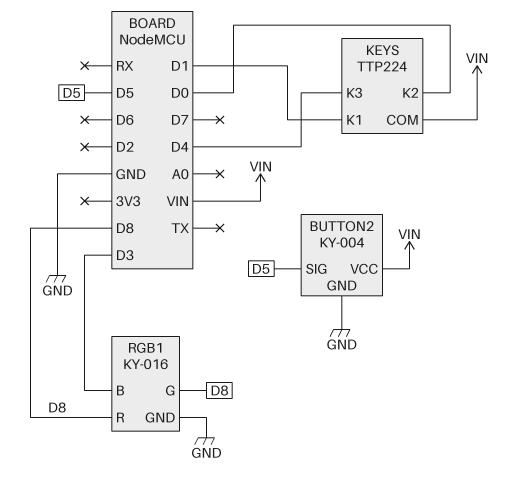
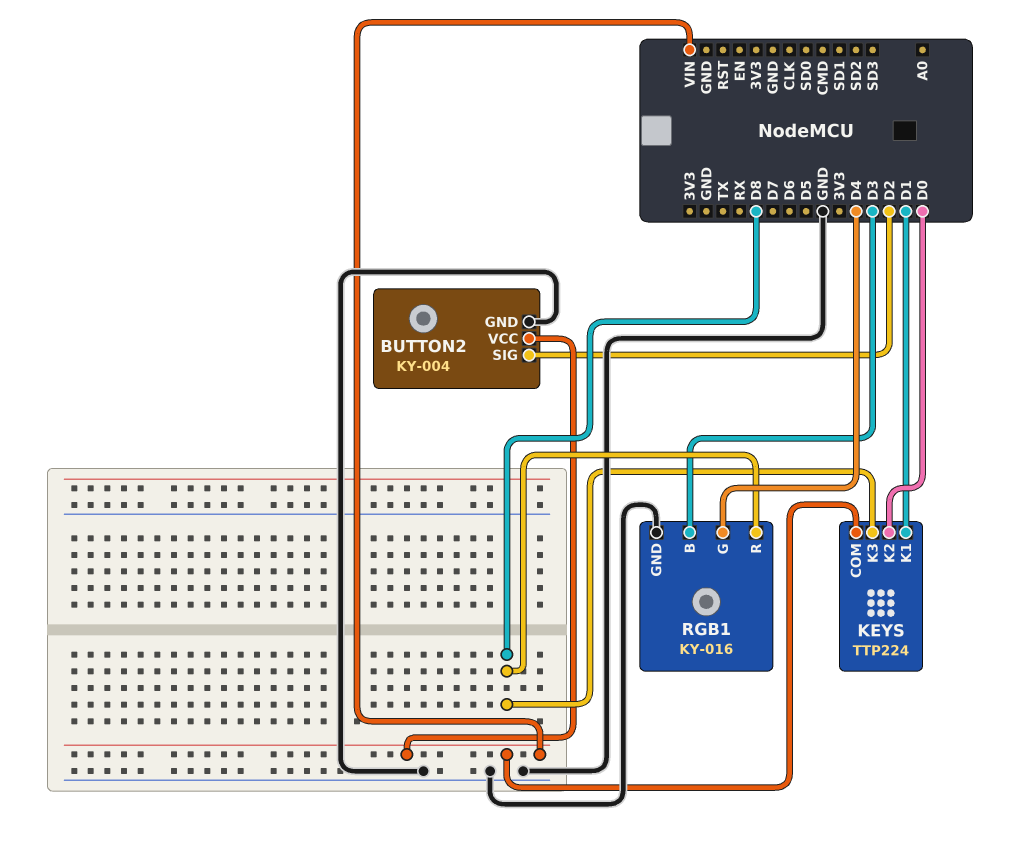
BUTTON2 pin SIG: D5 -> D2
KEYS pin K3: D4 -> D8
RGB1 pin G: D8 -> D4

